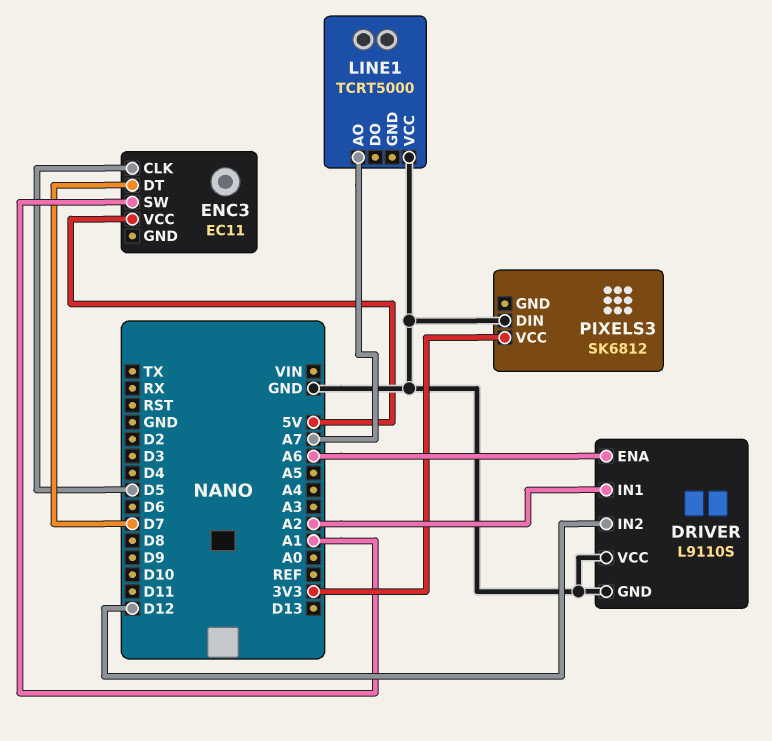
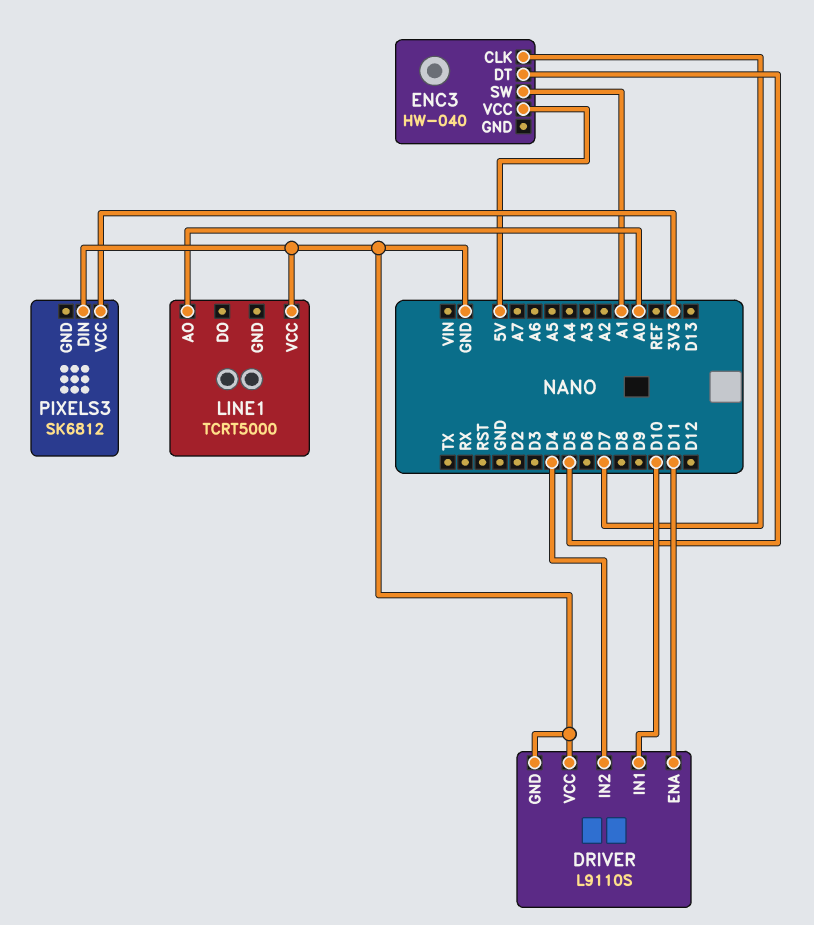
DRIVER pin ENA: A6 -> D11
DRIVER pin IN1: A2 -> D10
DRIVER pin IN2: D12 -> D4
ENC3: EC11 -> HW-040
ENC3 pin CLK: D5 -> D7
ENC3 pin DT: D7 -> D5
LINE1 pin AO: A7 -> A0

